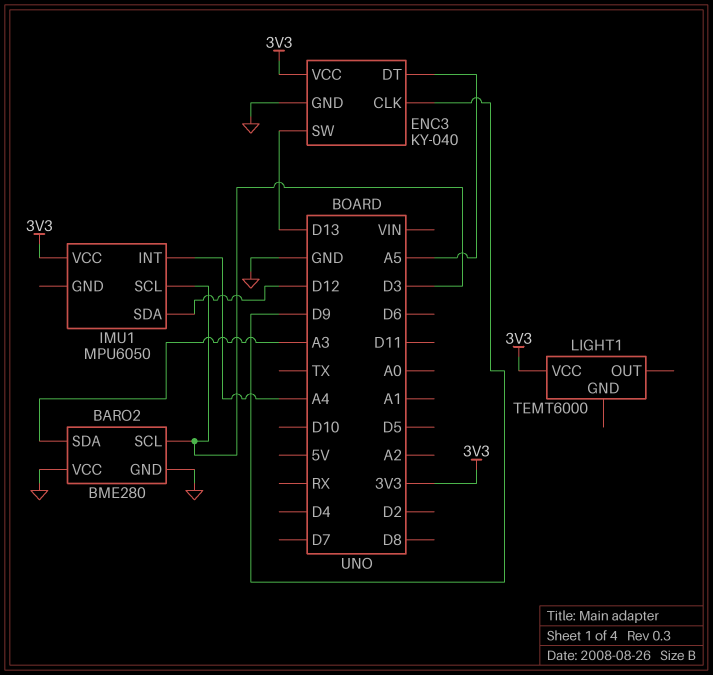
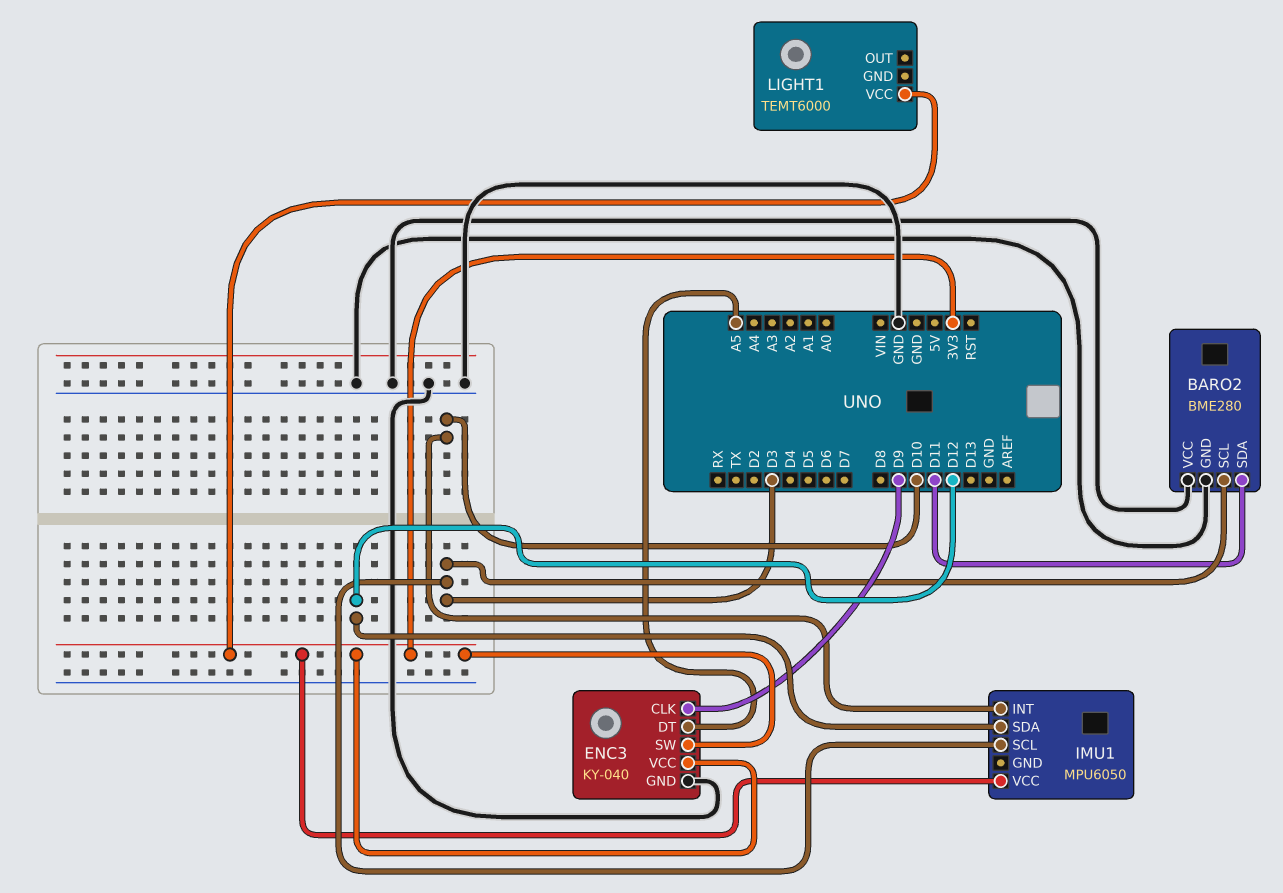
BARO2 pin SDA: A3 -> D11
ENC3 pin SW: D13 -> 3V3
IMU1 pin INT: A4 -> D10

